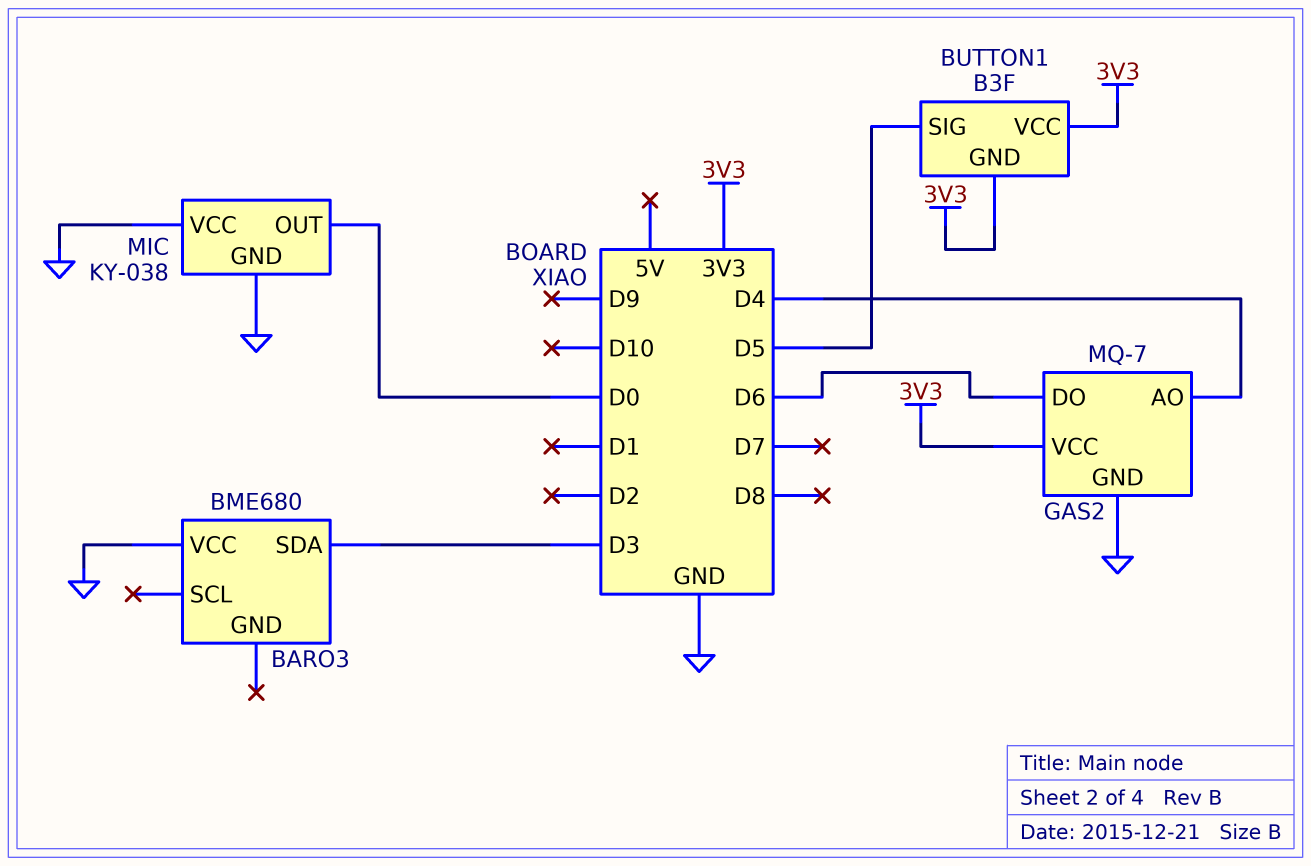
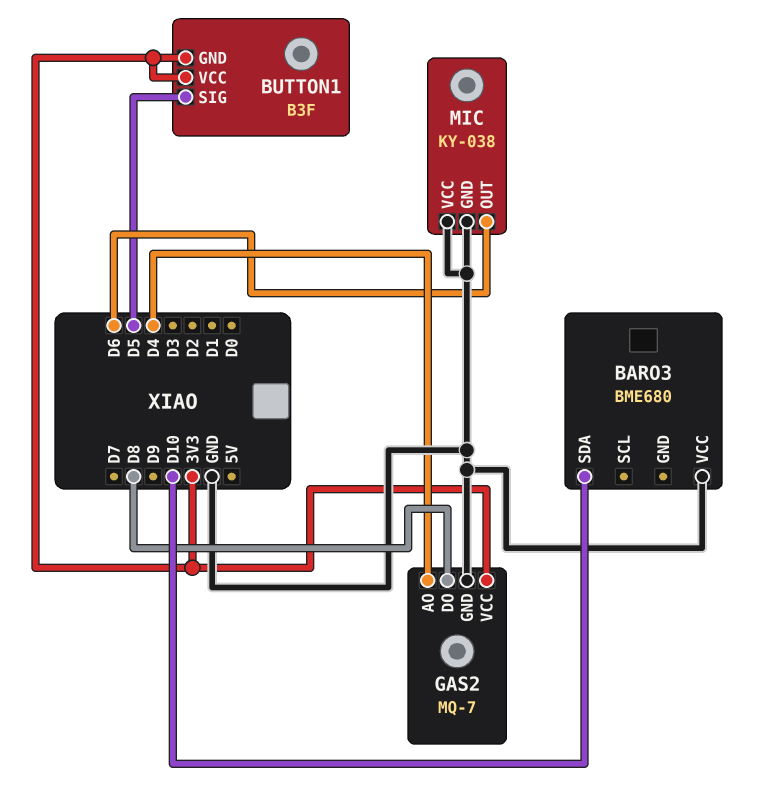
BARO3 pin SDA: D3 -> D10
GAS2 pin DO: D6 -> D8
MIC pin OUT: D0 -> D6

